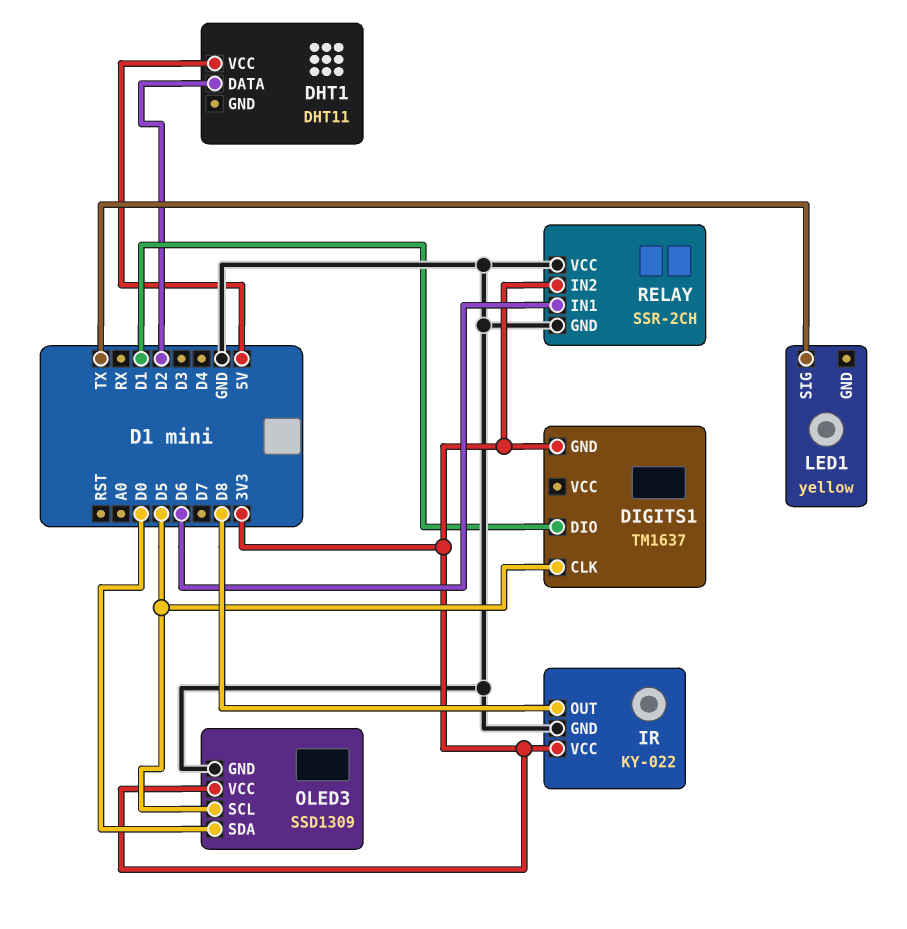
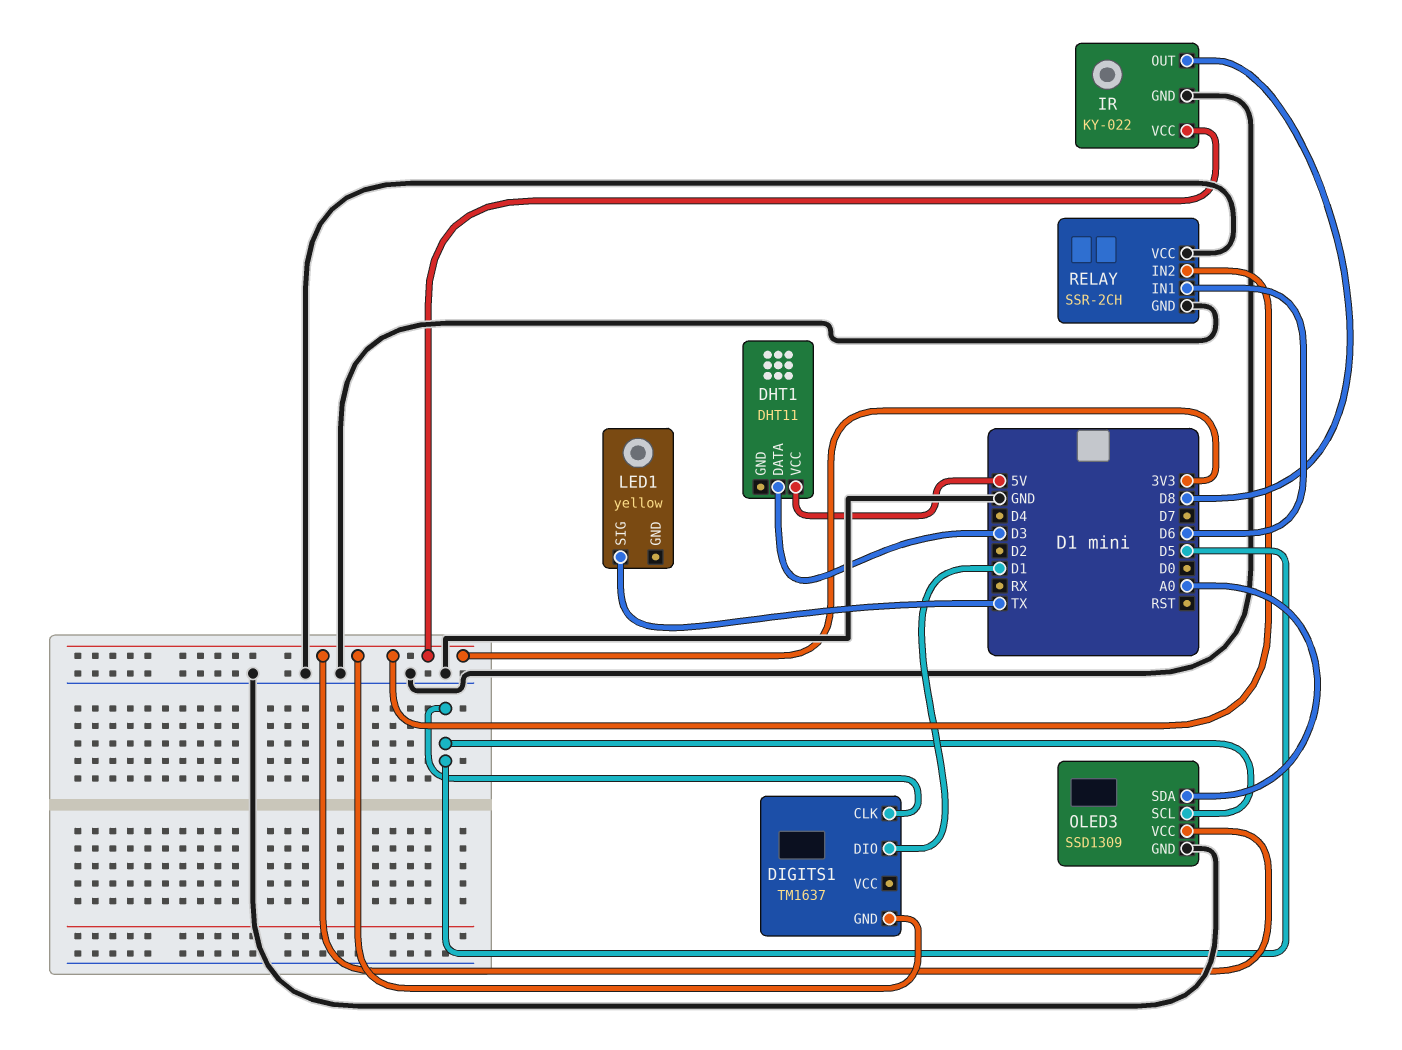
DHT1 pin DATA: D2 -> D3
OLED3 pin SDA: D0 -> A0

